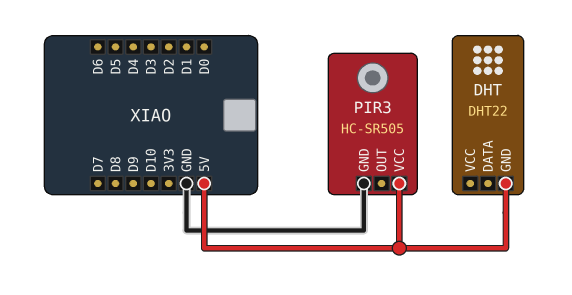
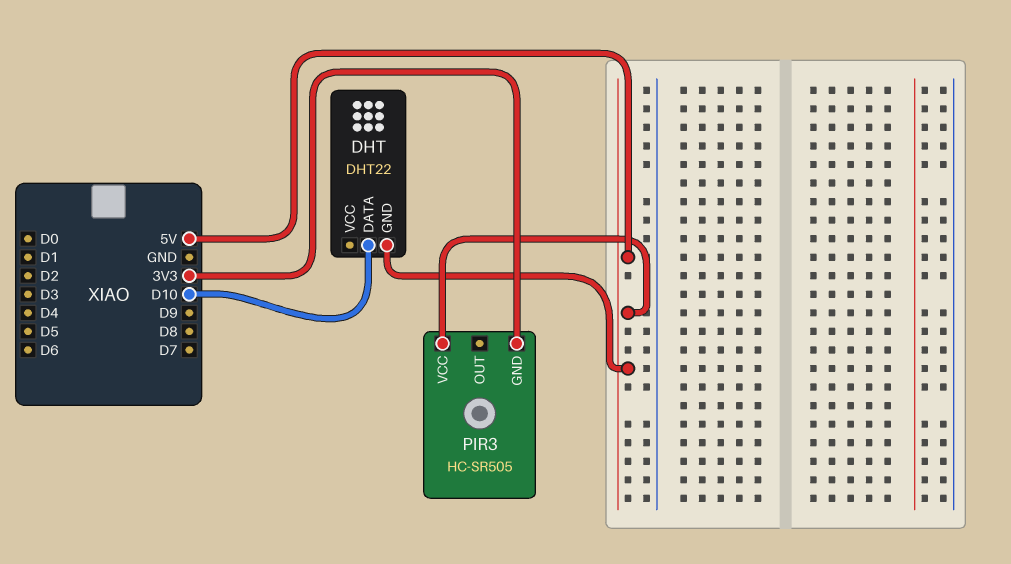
DHT pin DATA: none -> D10
PIR3 pin GND: GND -> 3V3

